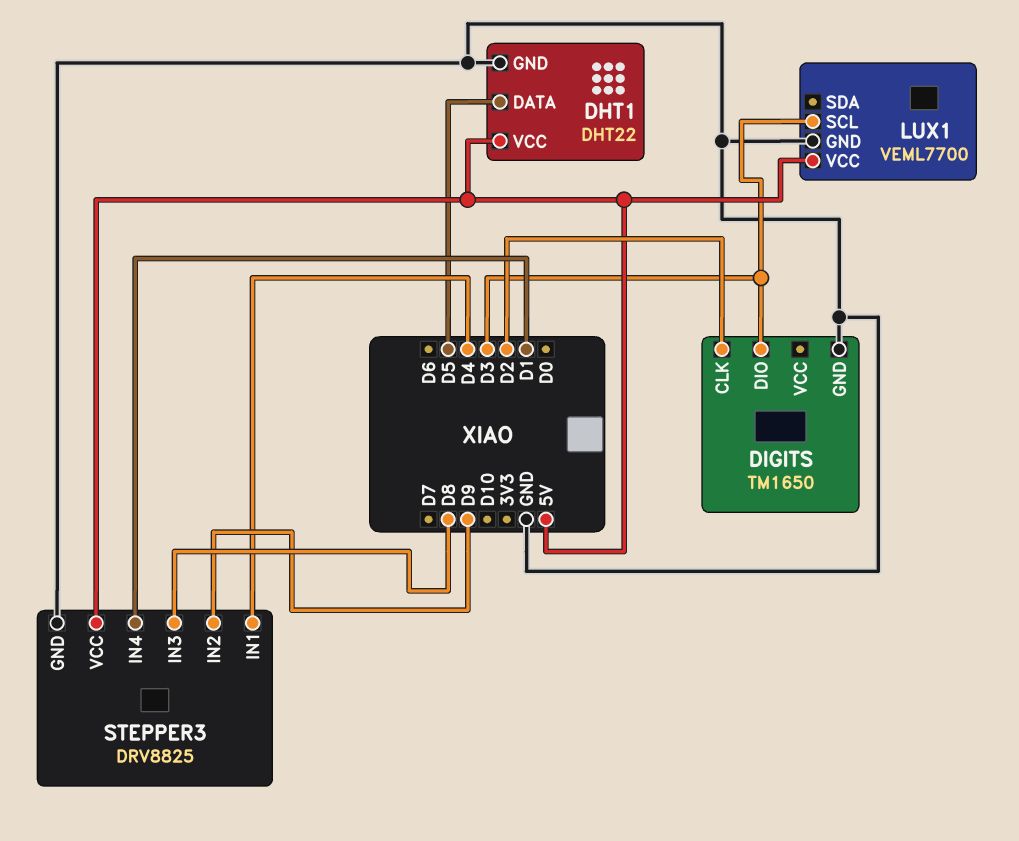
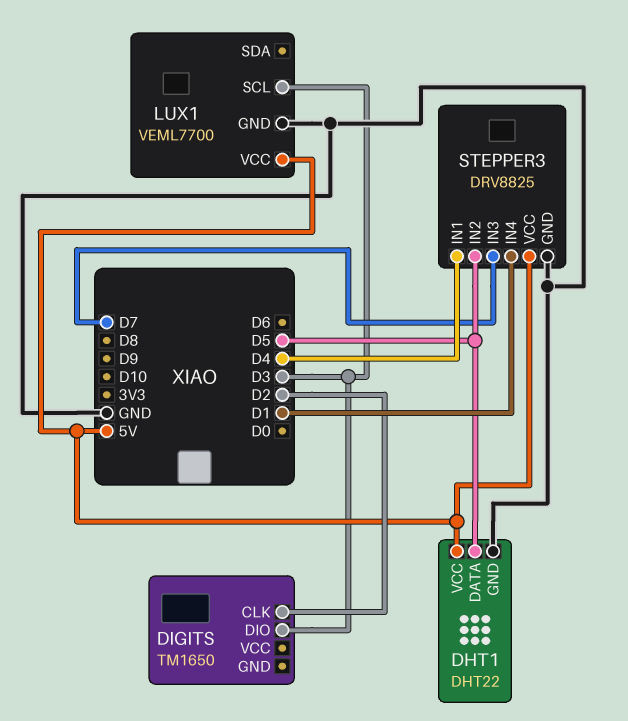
DIGITS pin GND: GND -> none
STEPPER3 pin IN2: D9 -> D5
STEPPER3 pin IN3: D8 -> D7

